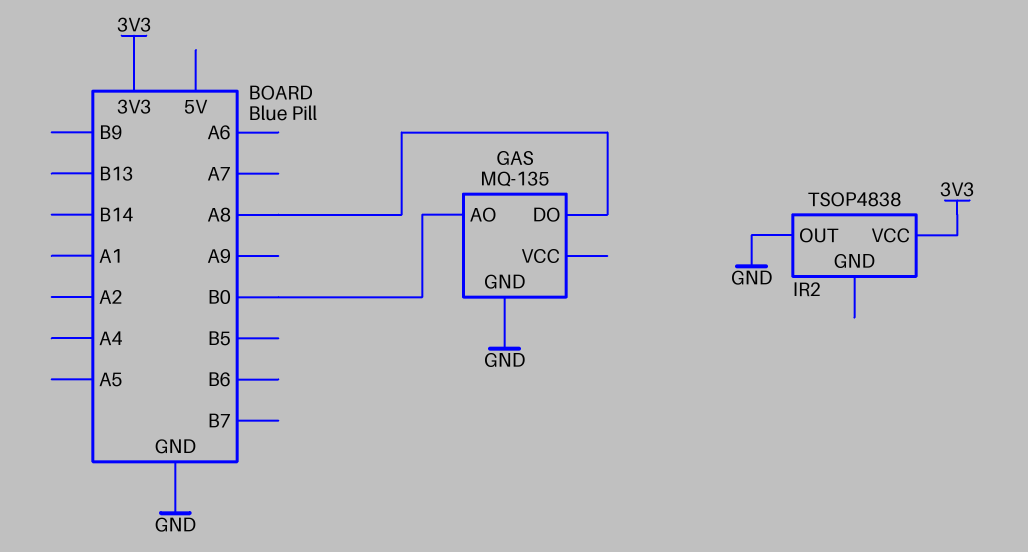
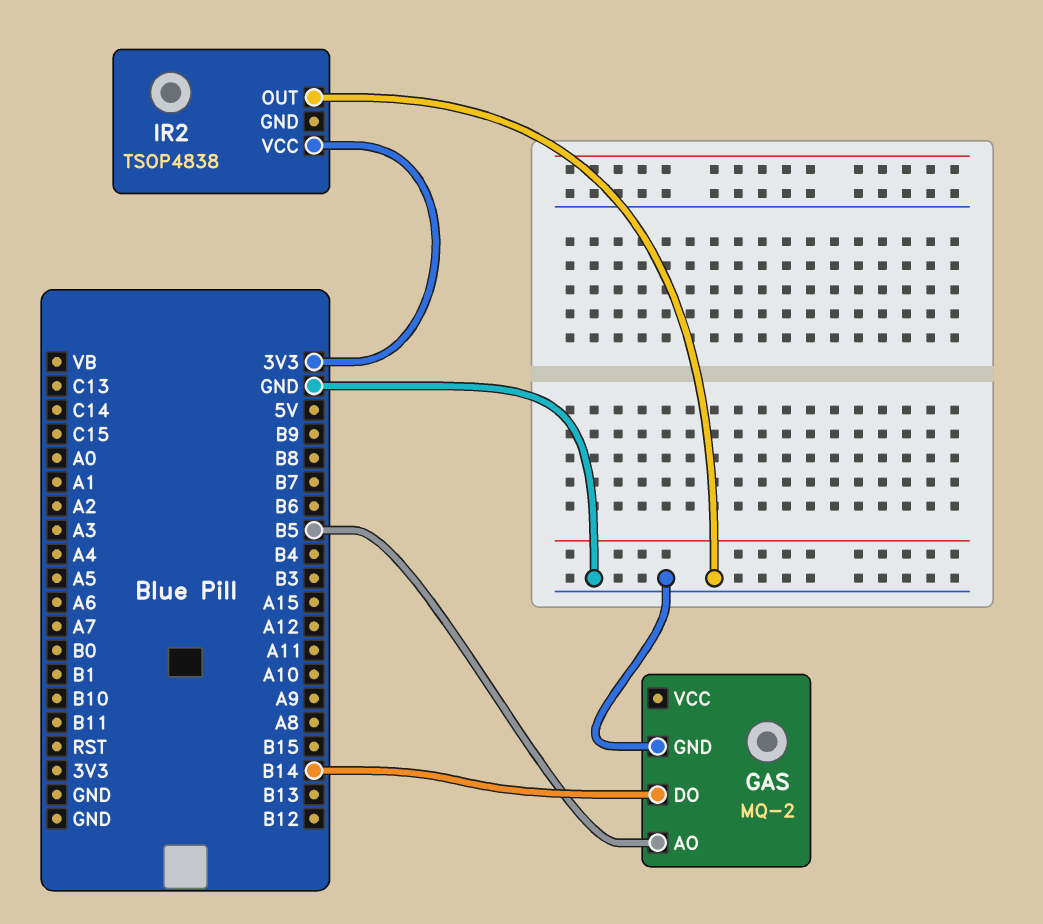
GAS: MQ-135 -> MQ-2
GAS pin AO: B0 -> B5
GAS pin DO: A8 -> B14

